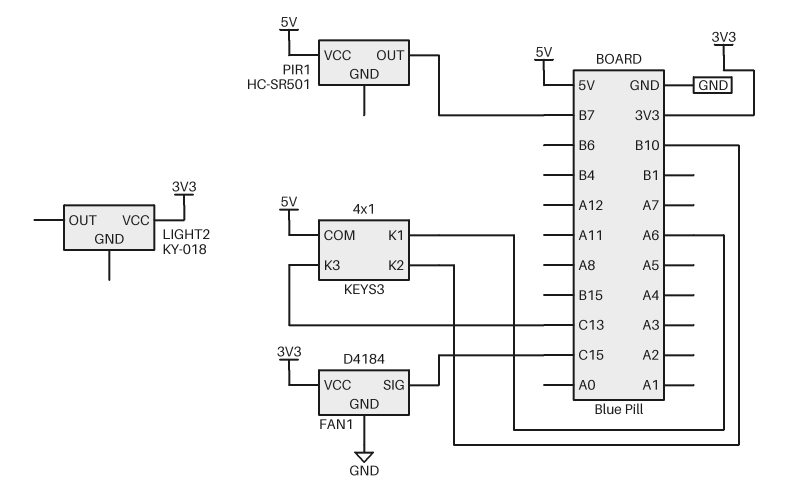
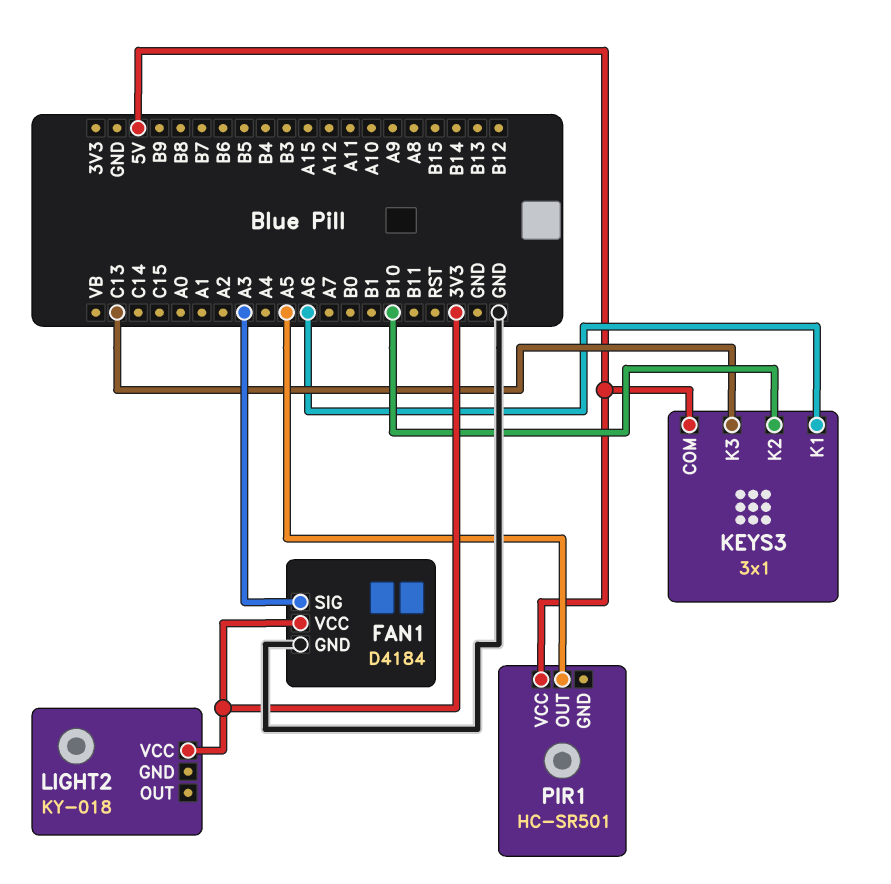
FAN1 pin SIG: C15 -> A3
KEYS3: 4x1 -> 3x1
PIR1 pin OUT: B7 -> A5

